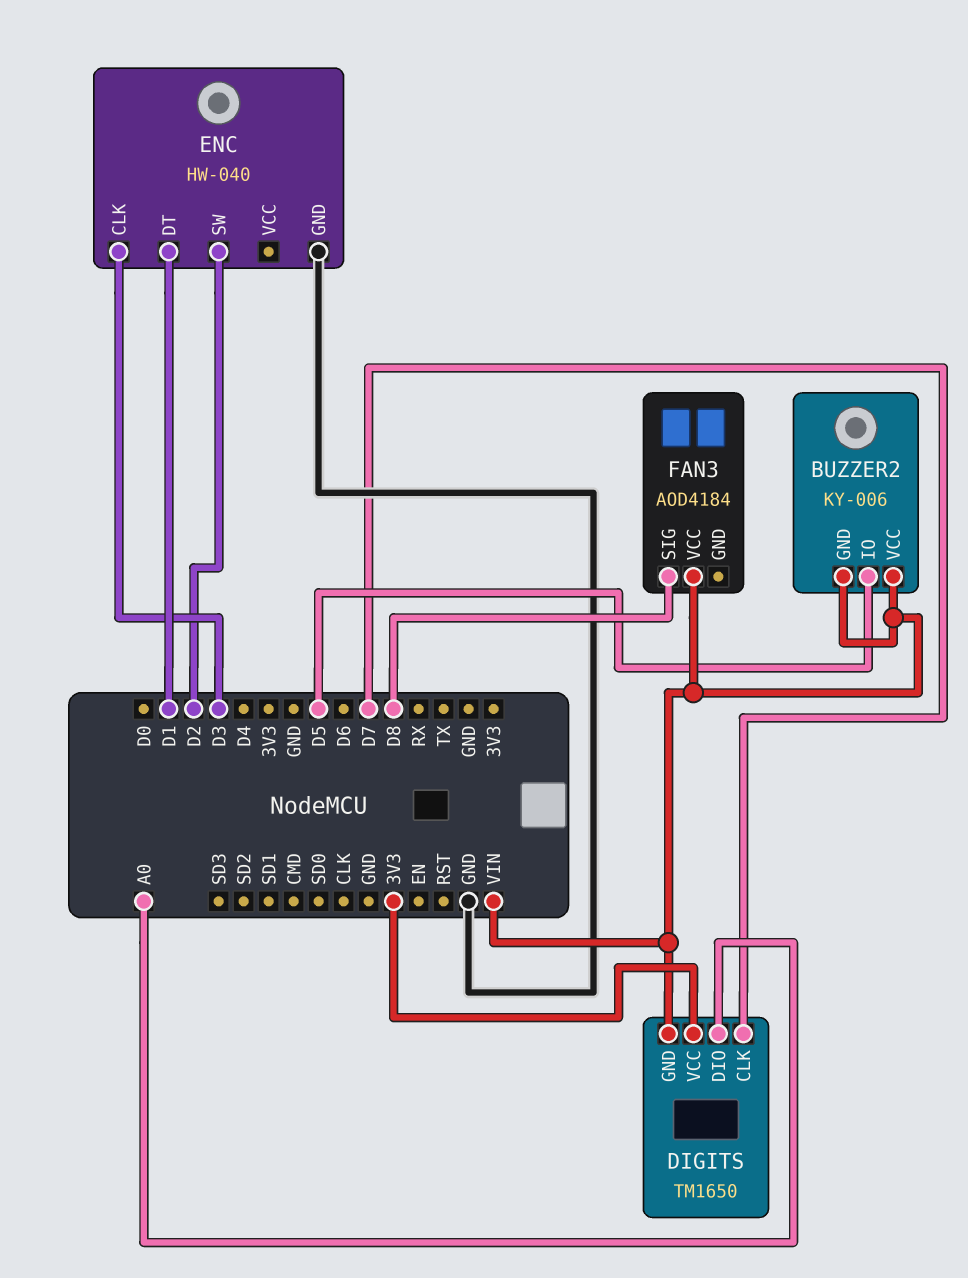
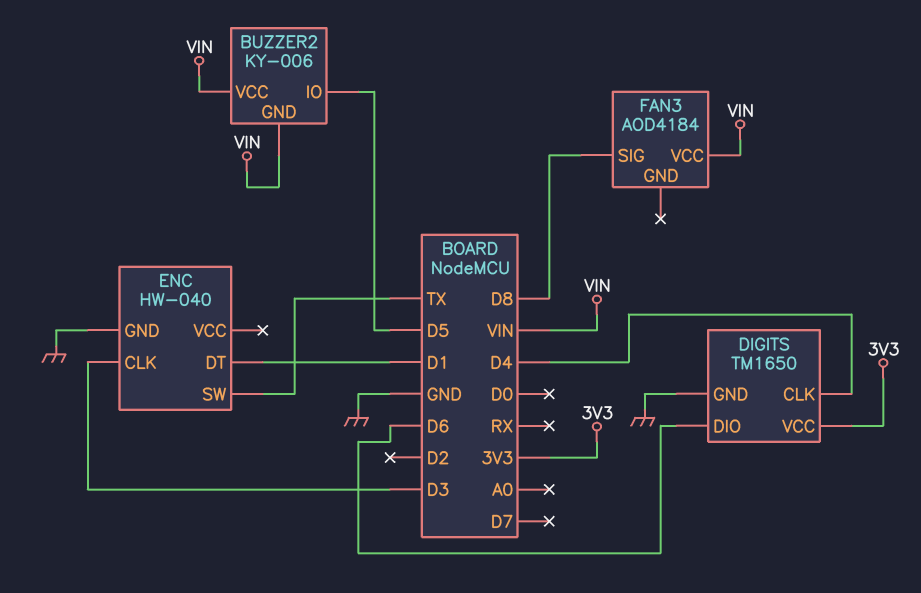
DIGITS pin CLK: D7 -> D4
DIGITS pin DIO: A0 -> D6
DIGITS pin GND: VIN -> GND
ENC pin SW: D2 -> TX

